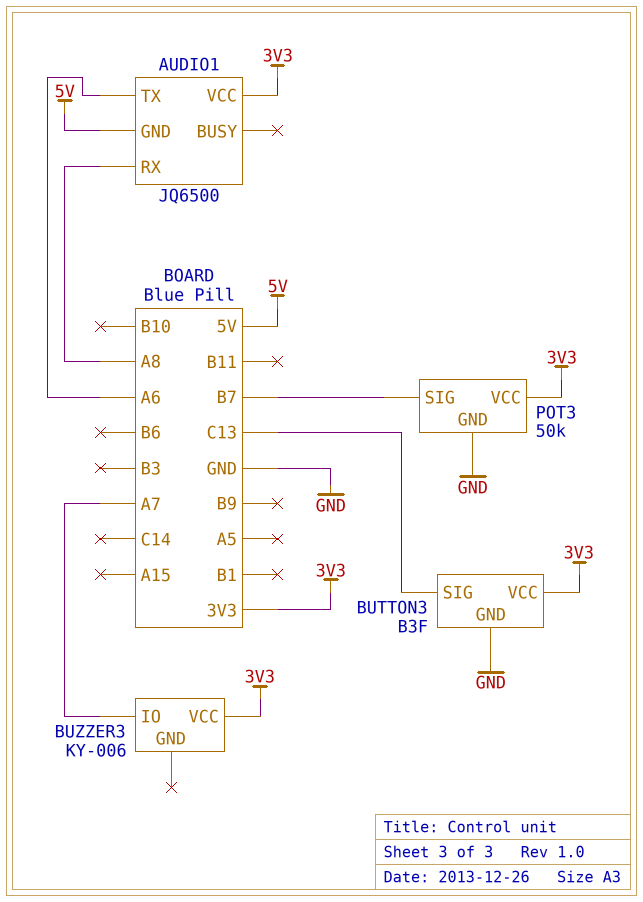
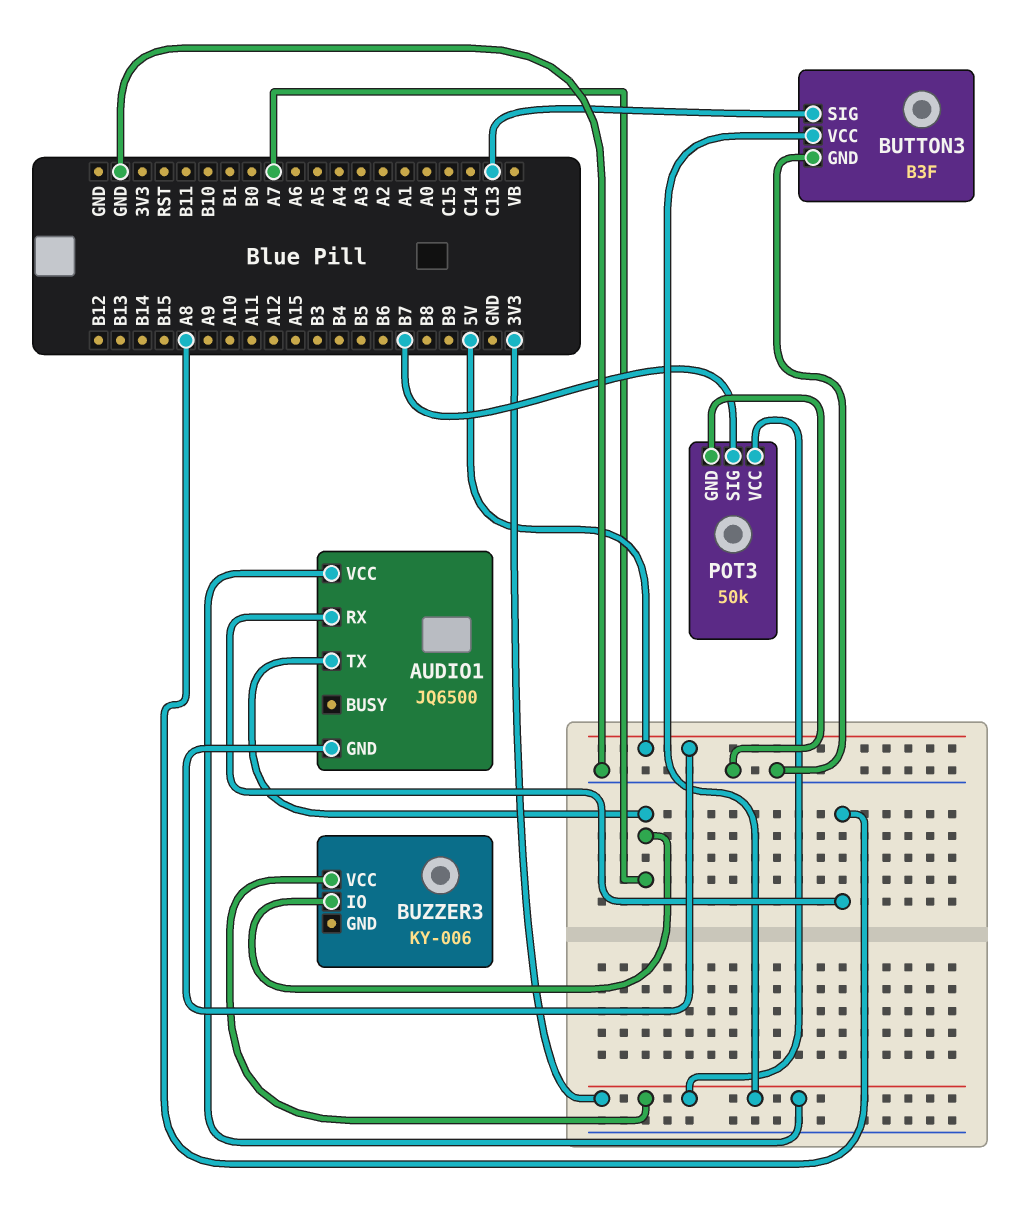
AUDIO1 pin TX: A6 -> A7

